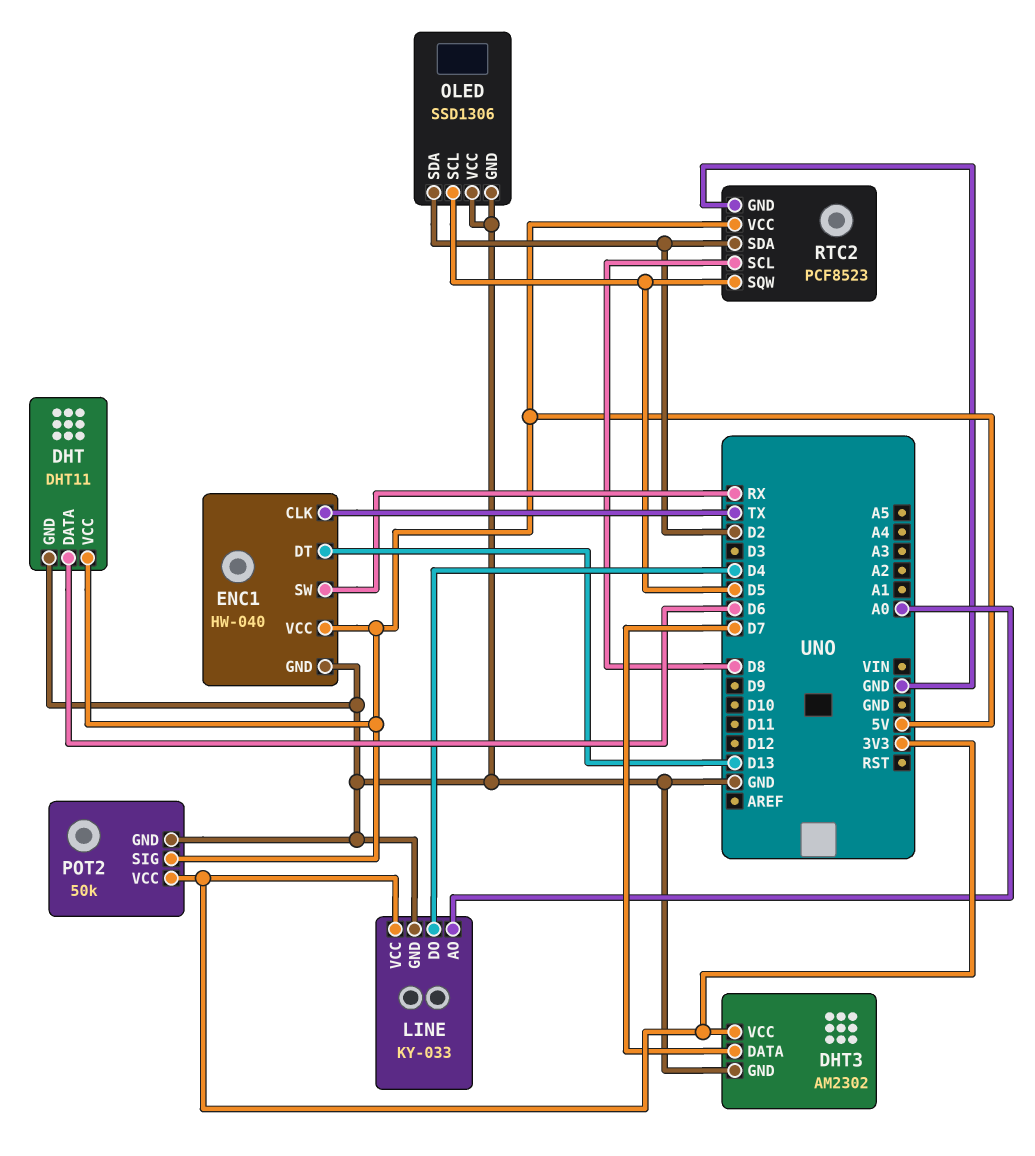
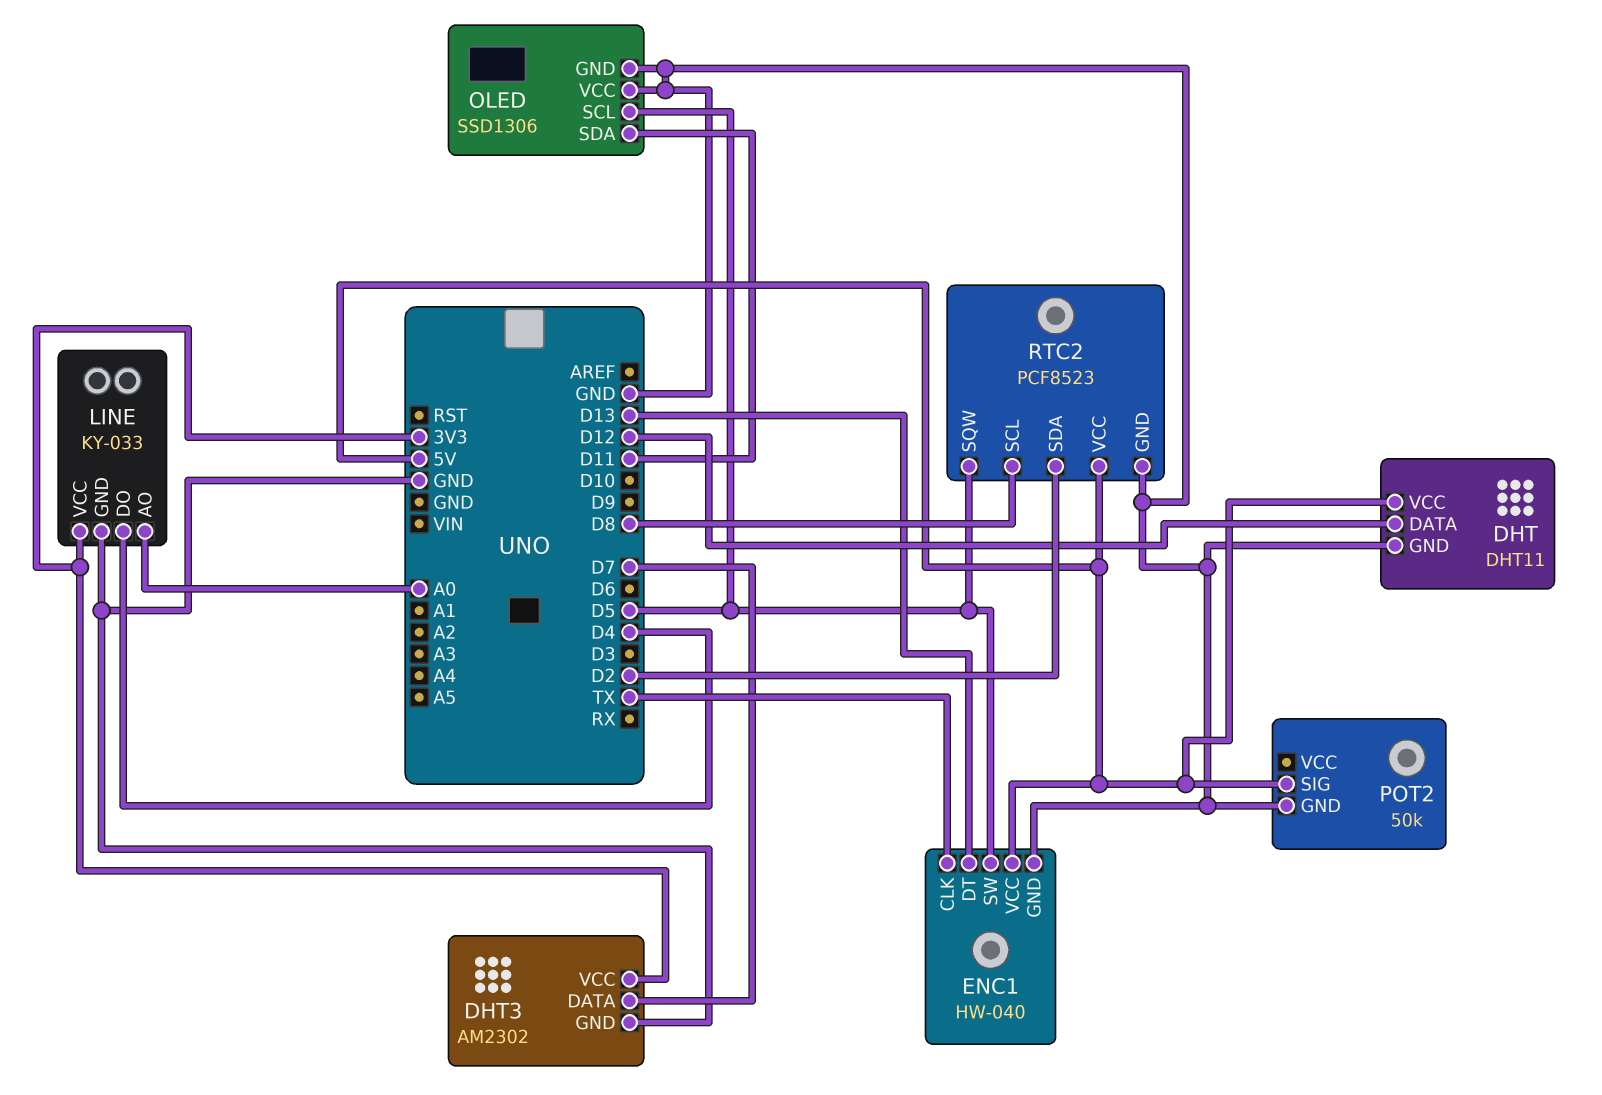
DHT pin DATA: D6 -> D12
ENC1 pin SW: RX -> D5
OLED pin SDA: D2 -> D11
POT2 pin VCC: 3V3 -> none

